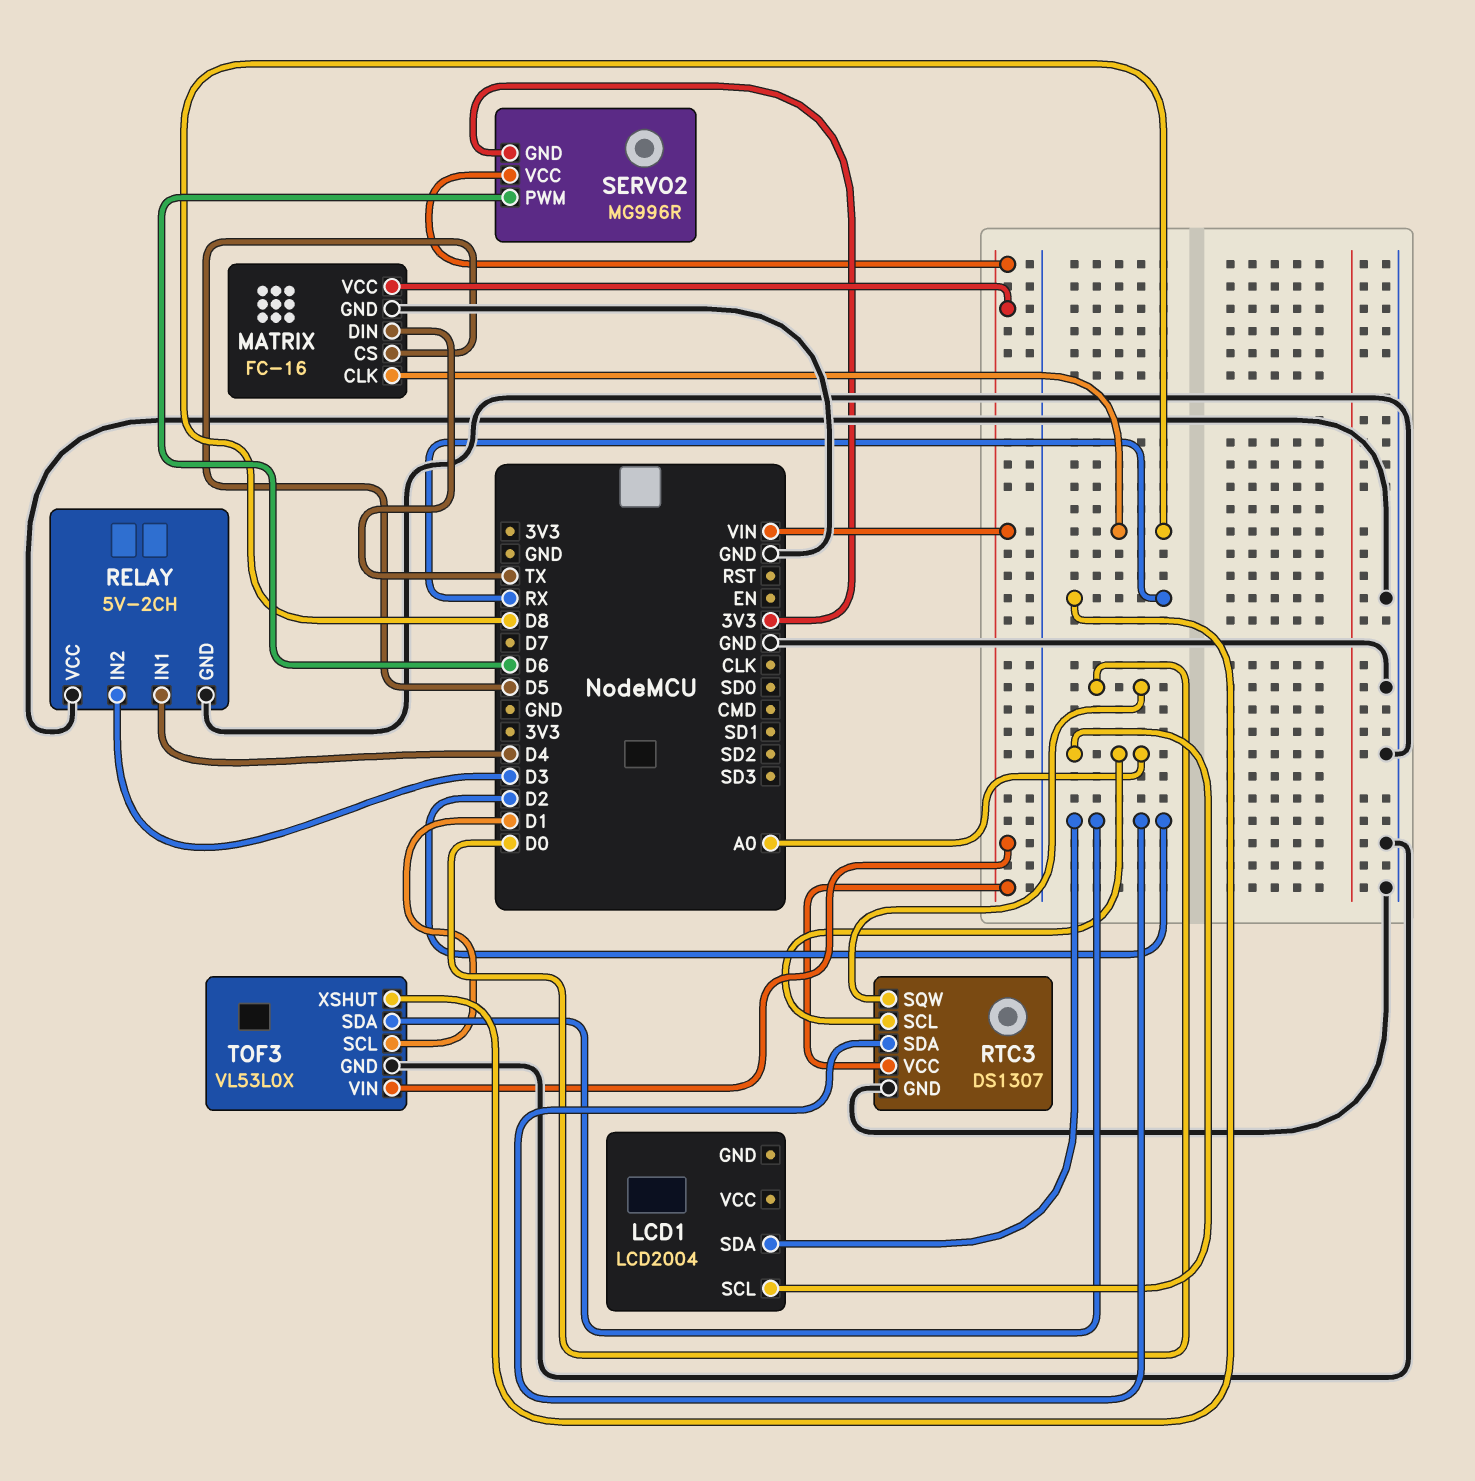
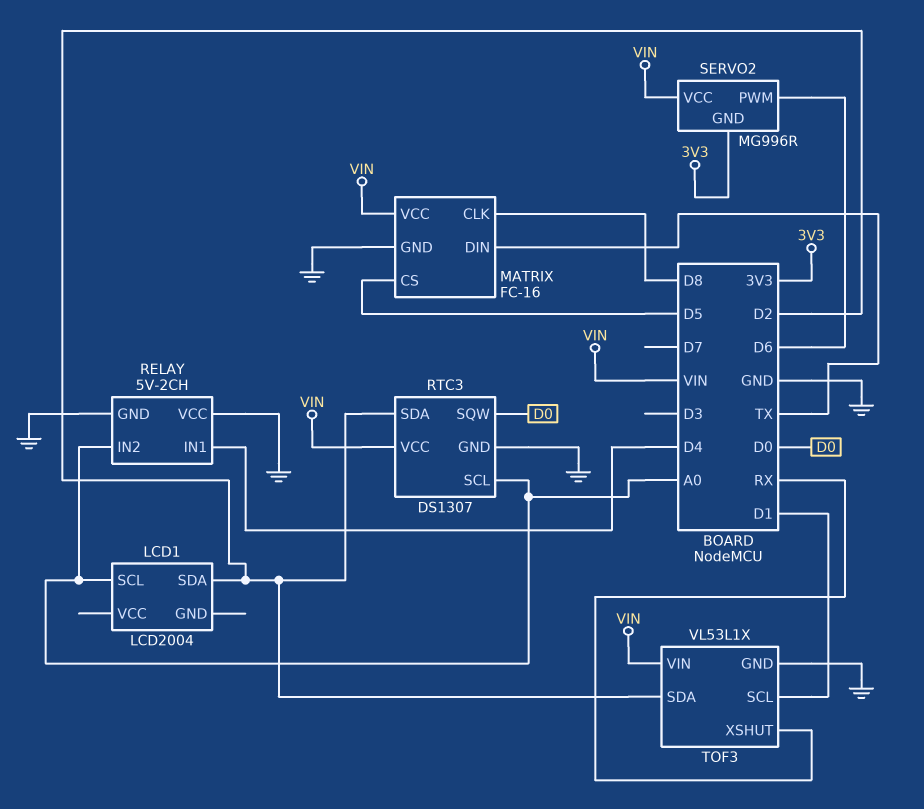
RELAY pin IN2: D3 -> A0
TOF3: VL53L0X -> VL53L1X

